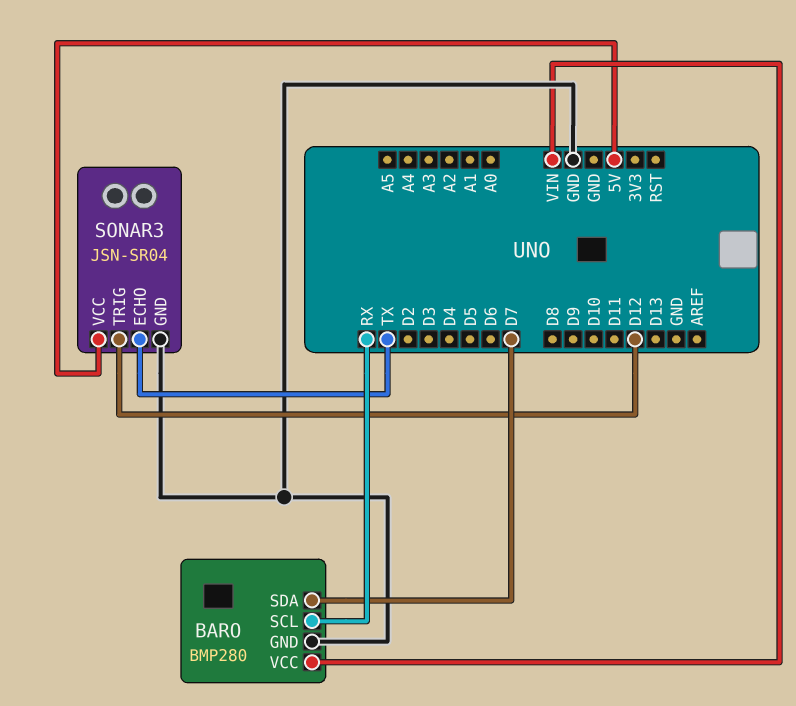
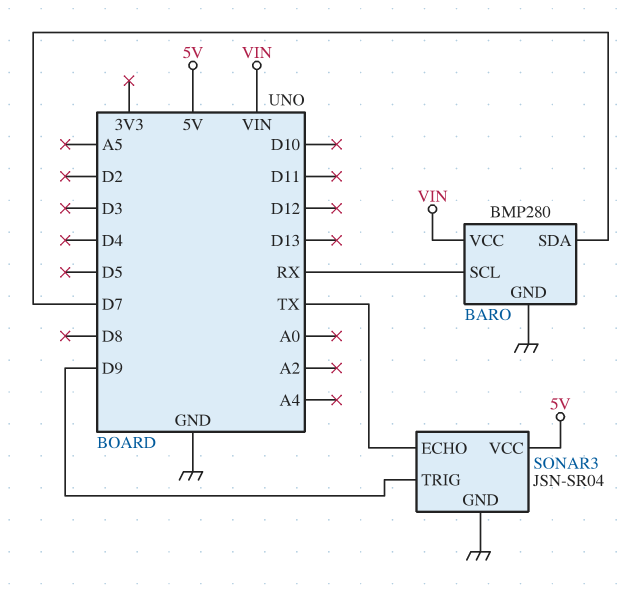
SONAR3 pin TRIG: D12 -> D9

